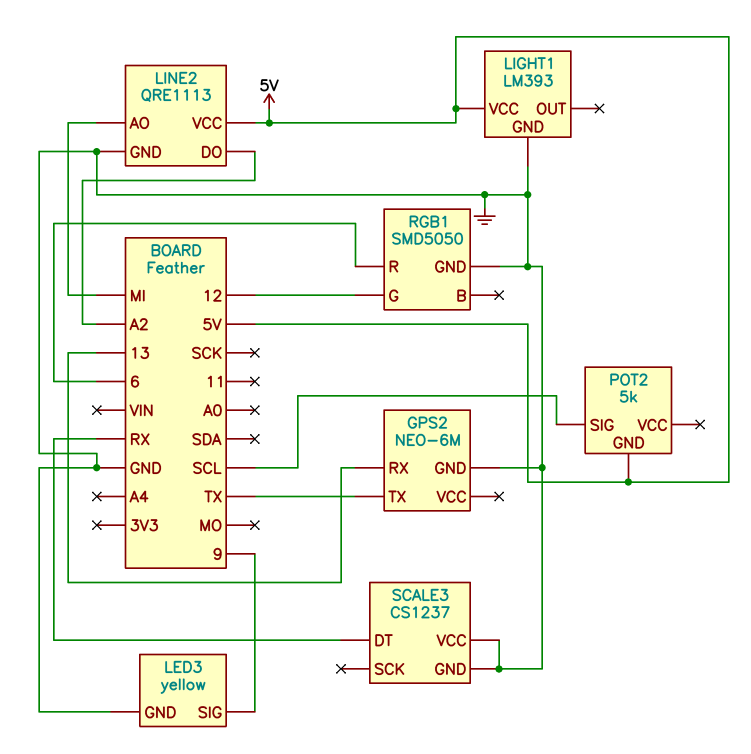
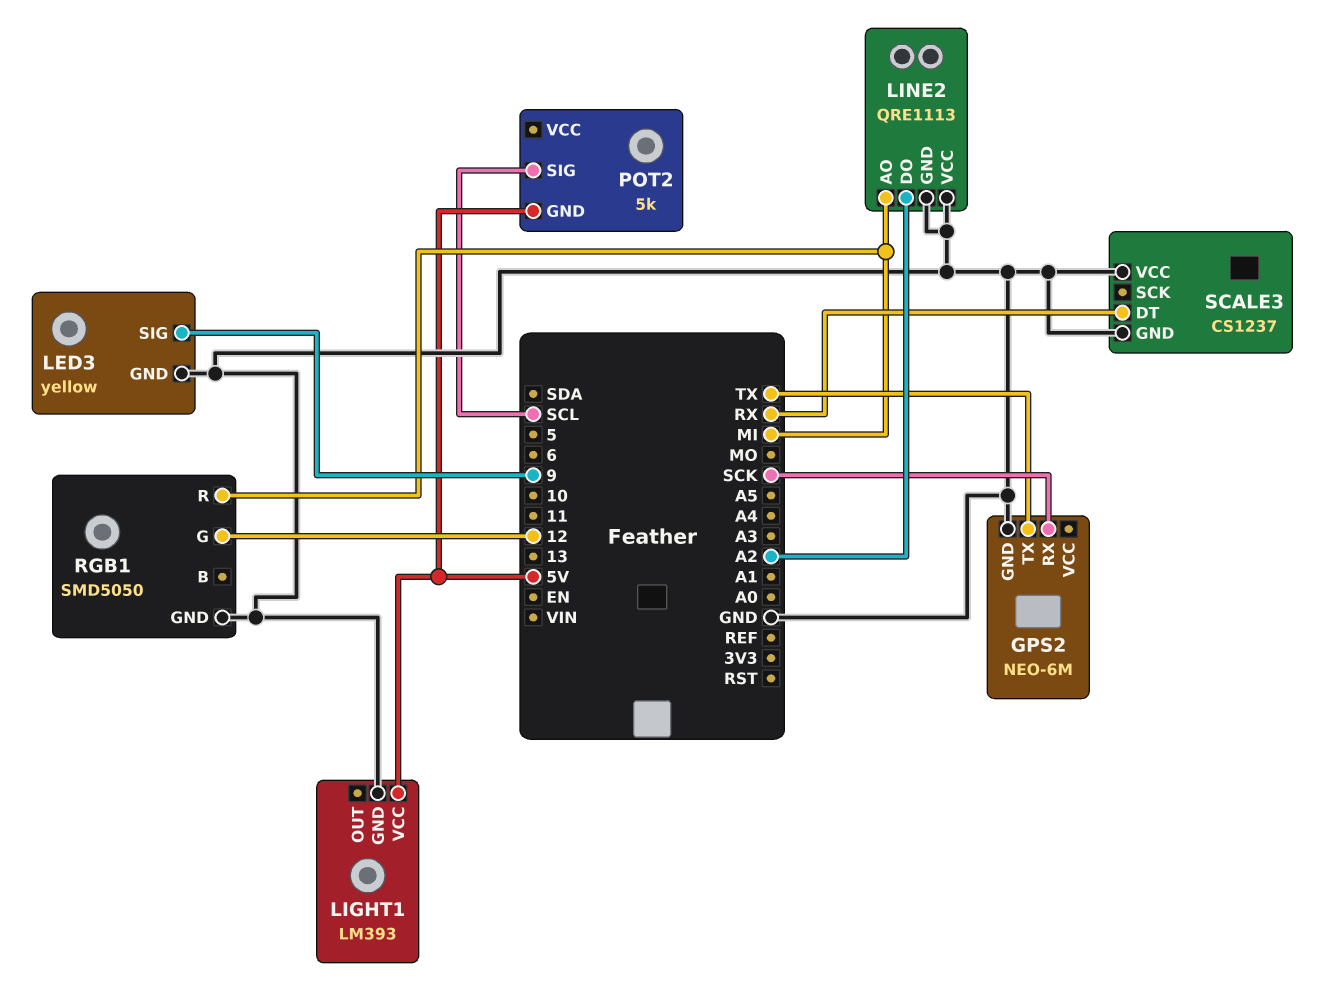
GPS2 pin RX: 13 -> SCK
LINE2 pin VCC: 5V -> GND
RGB1 pin R: 6 -> MI

